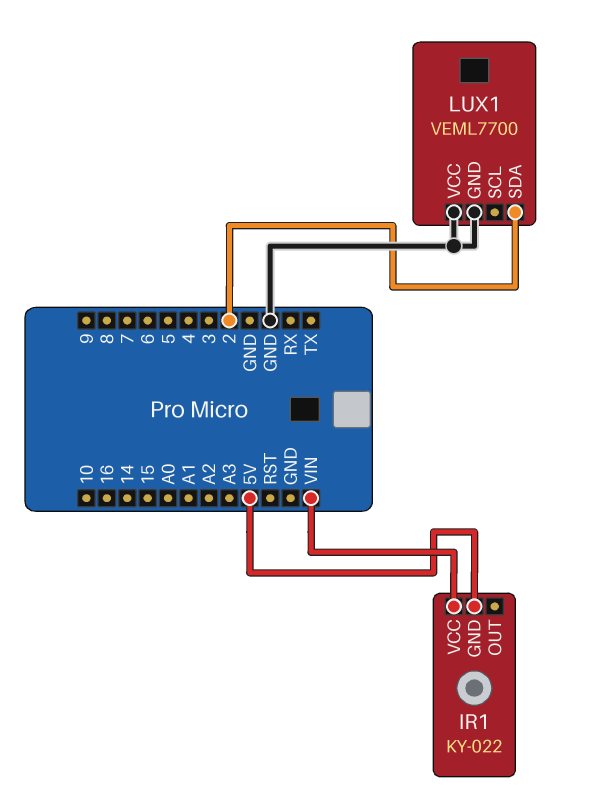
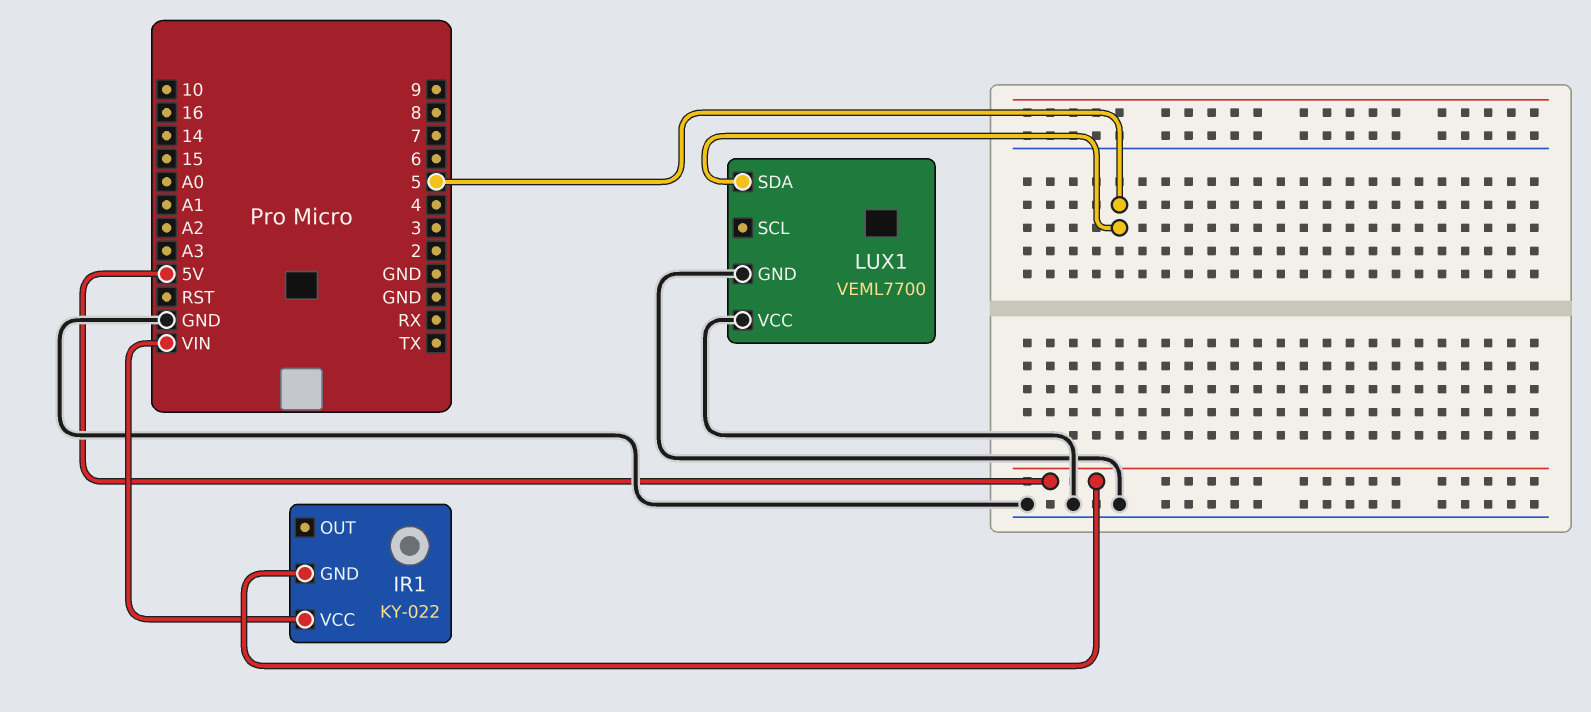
LUX1 pin SDA: 2 -> 5

